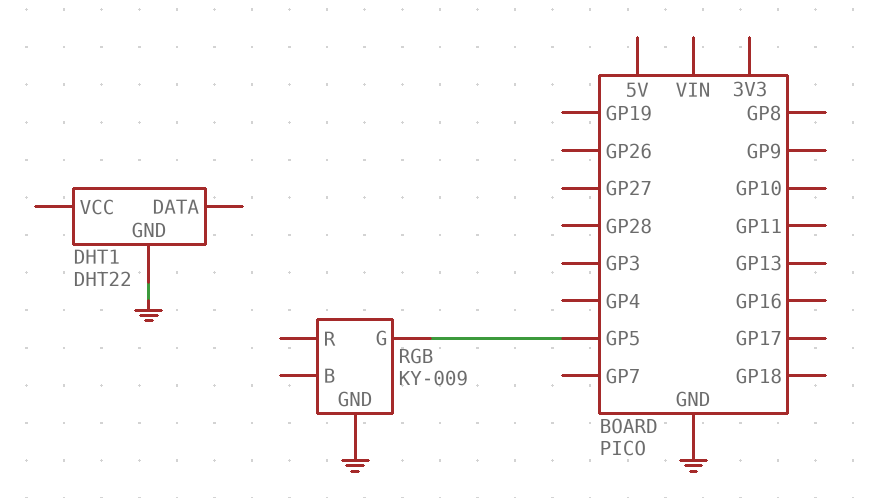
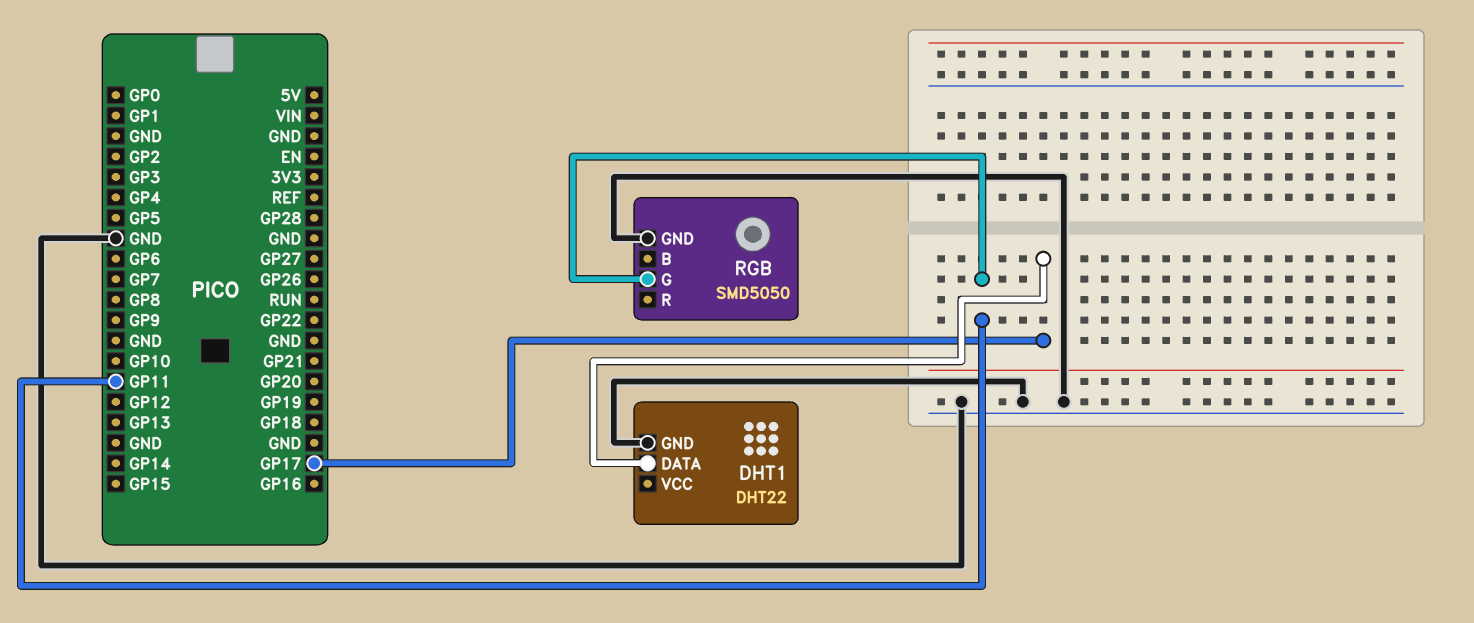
DHT1 pin DATA: none -> GP17
RGB: KY-009 -> SMD5050
RGB pin G: GP5 -> GP11

